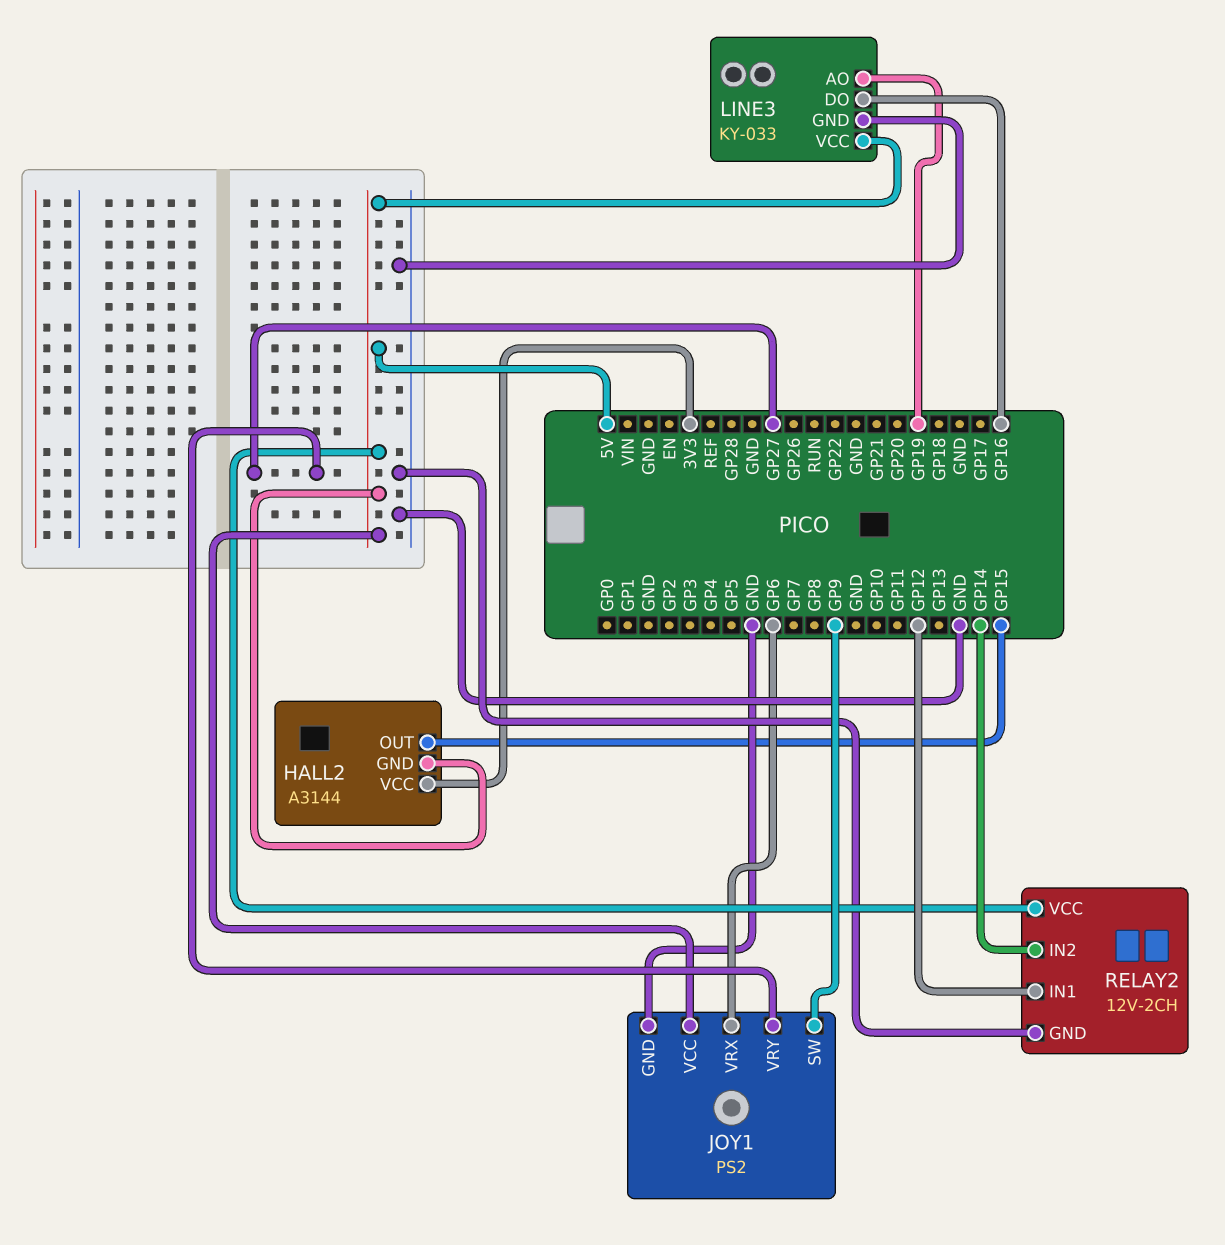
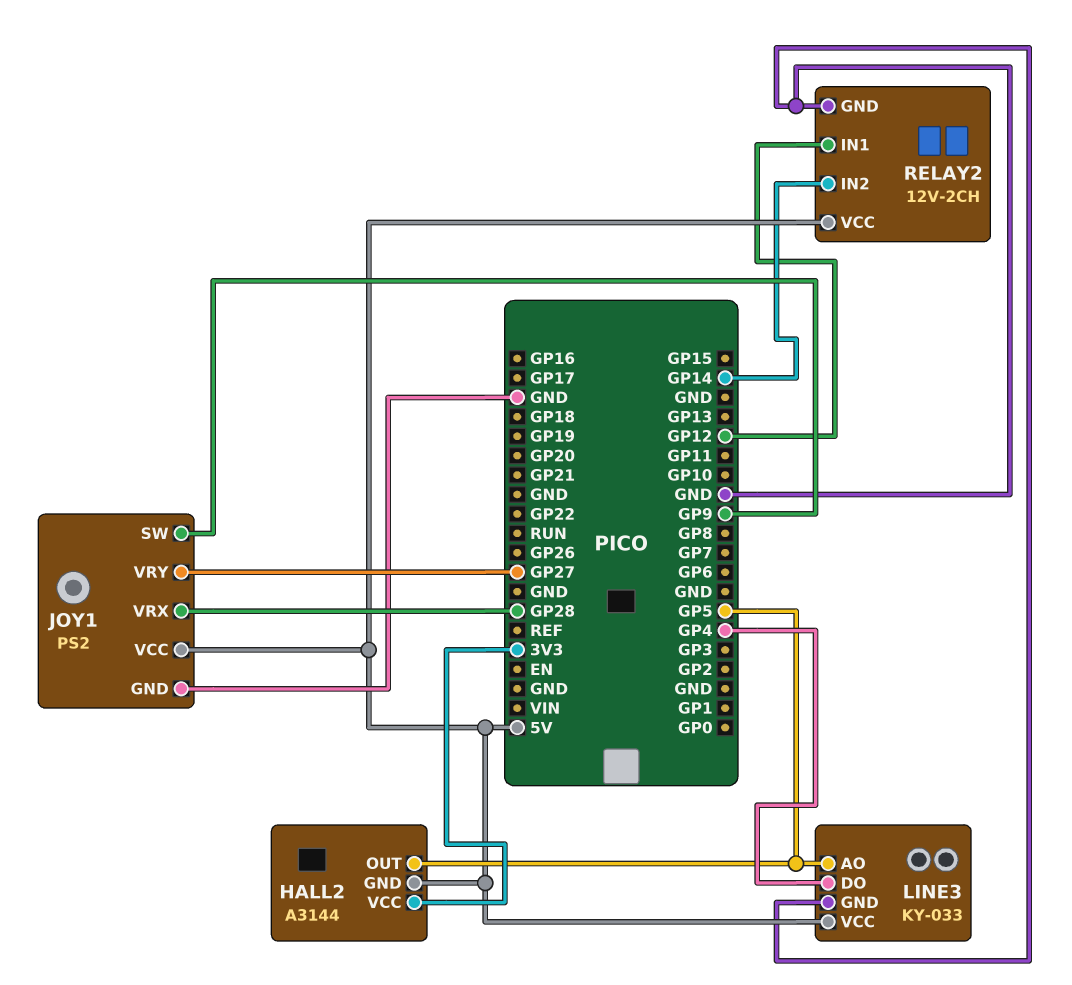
HALL2 pin OUT: GP15 -> GP5
JOY1 pin VRX: GP6 -> GP28
LINE3 pin AO: GP19 -> GP5
LINE3 pin DO: GP16 -> GP4

